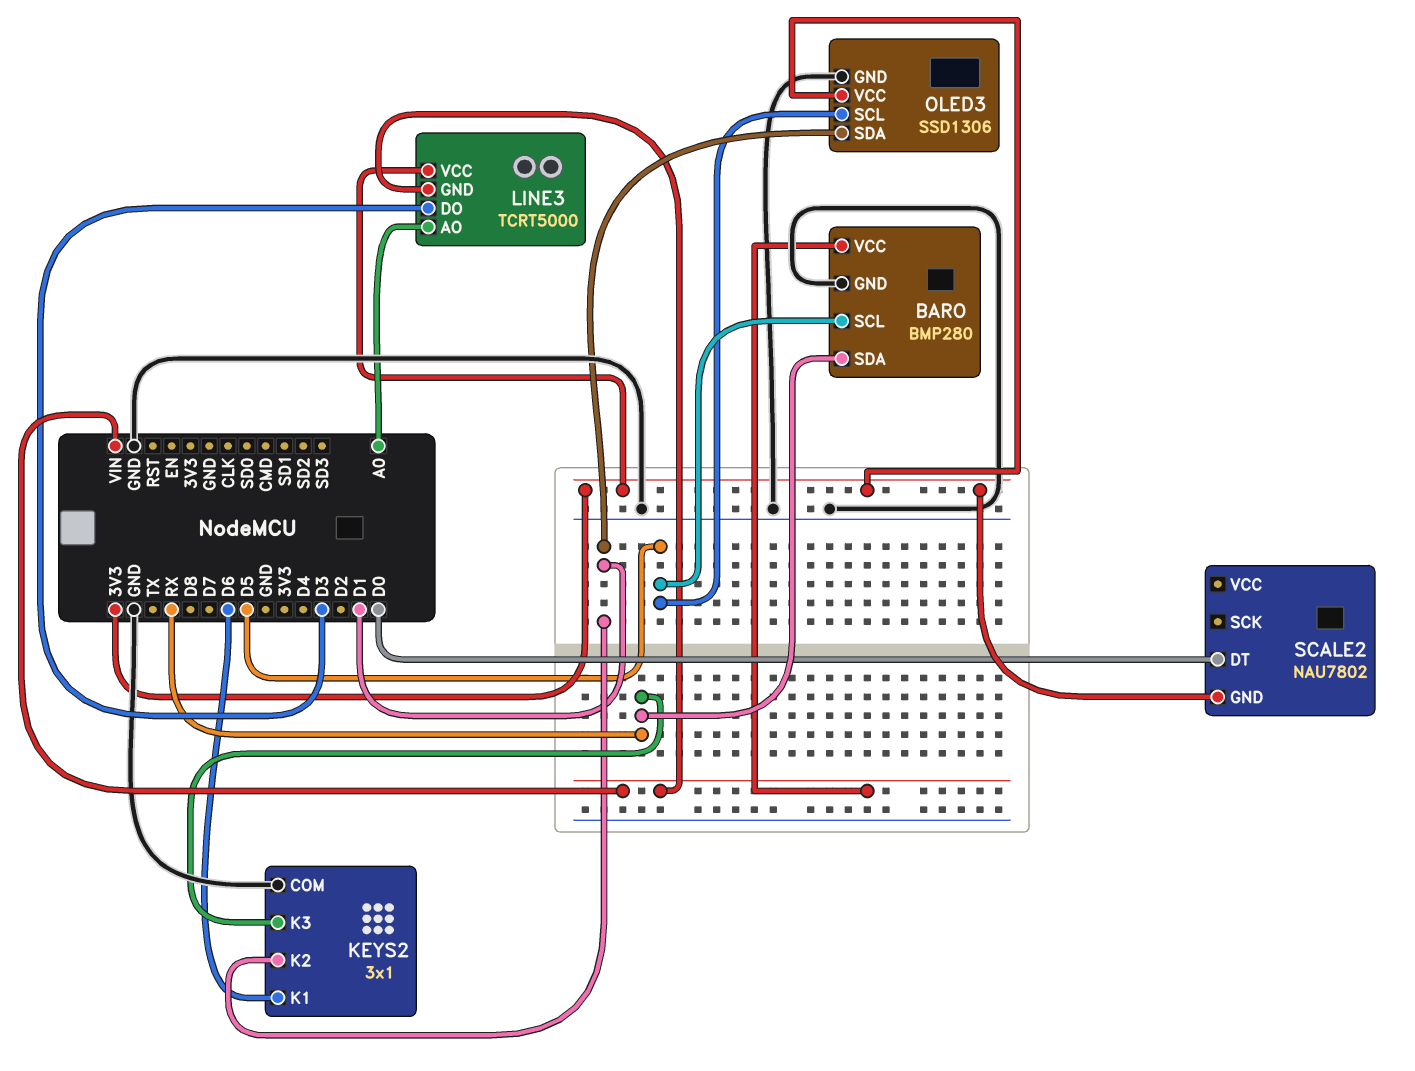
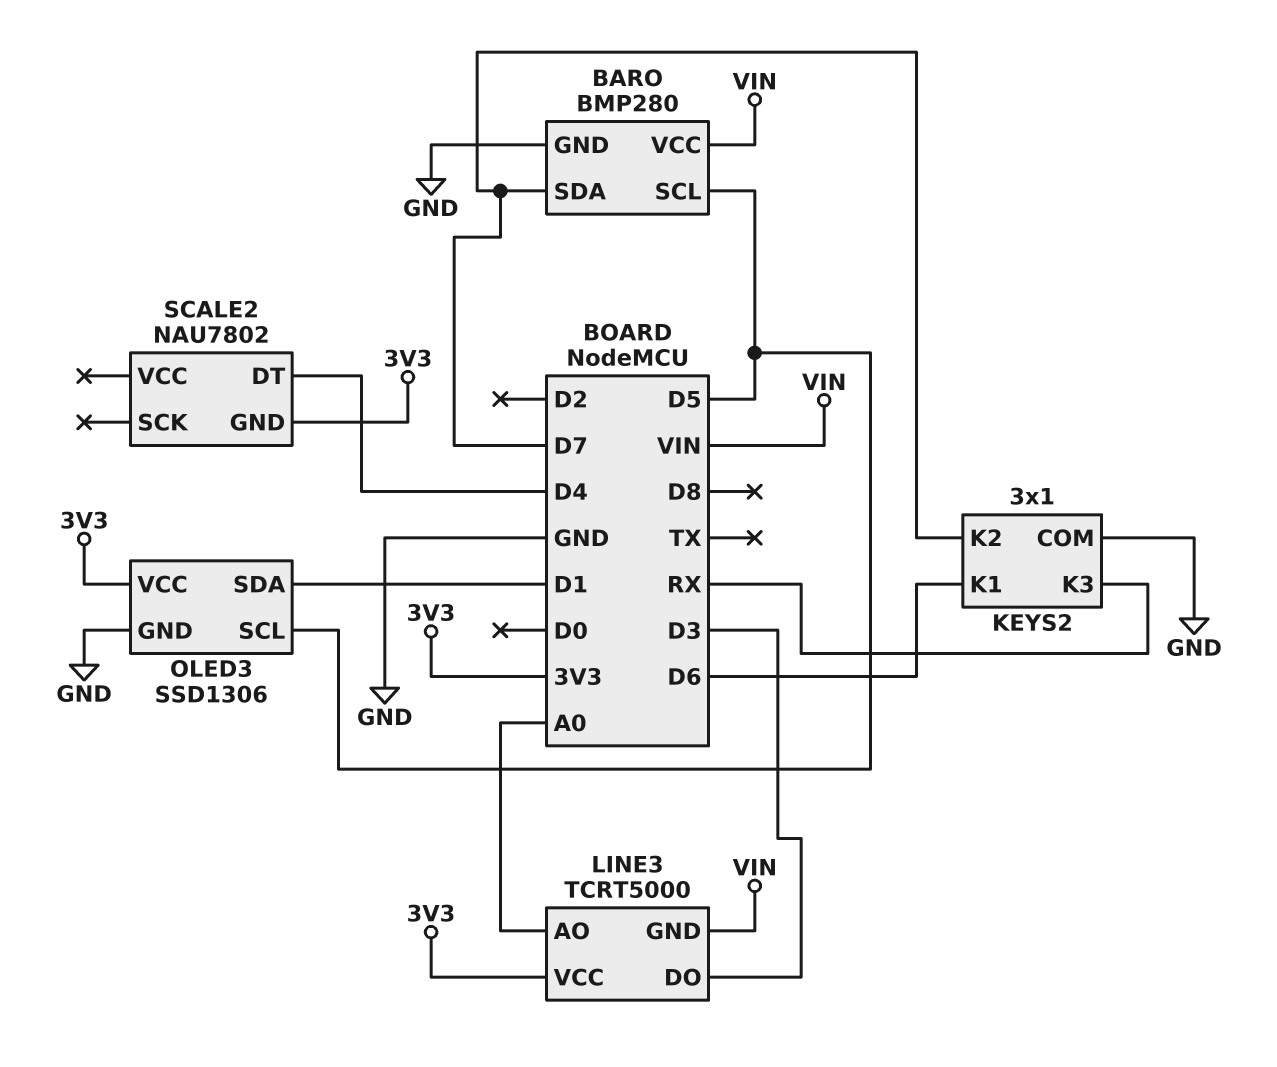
BARO pin SDA: RX -> D7
KEYS2 pin K2: D1 -> D7
SCALE2 pin DT: D0 -> D4

